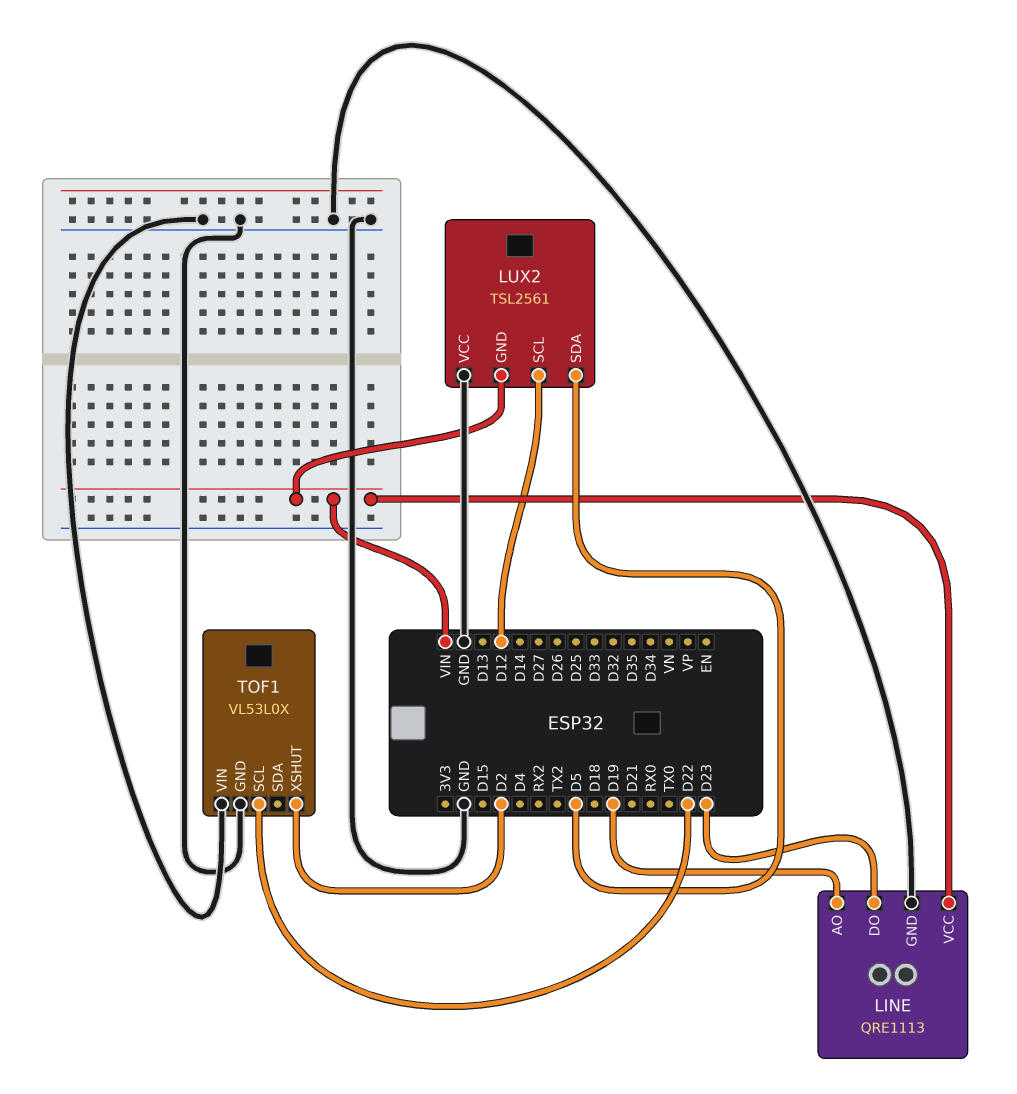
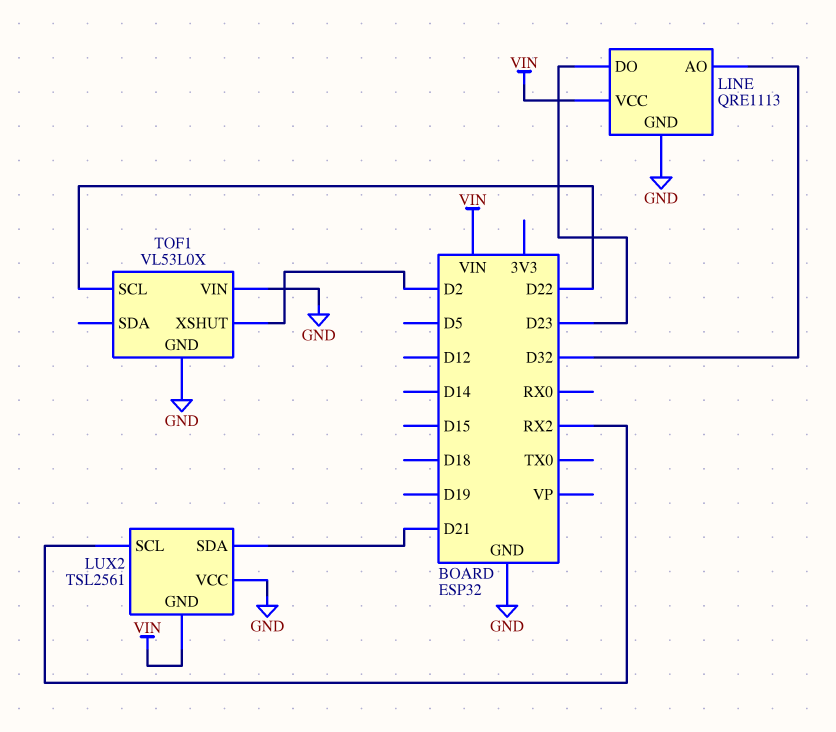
LINE pin AO: D19 -> D32
LUX2 pin SCL: D12 -> RX2
LUX2 pin SDA: D5 -> D21

